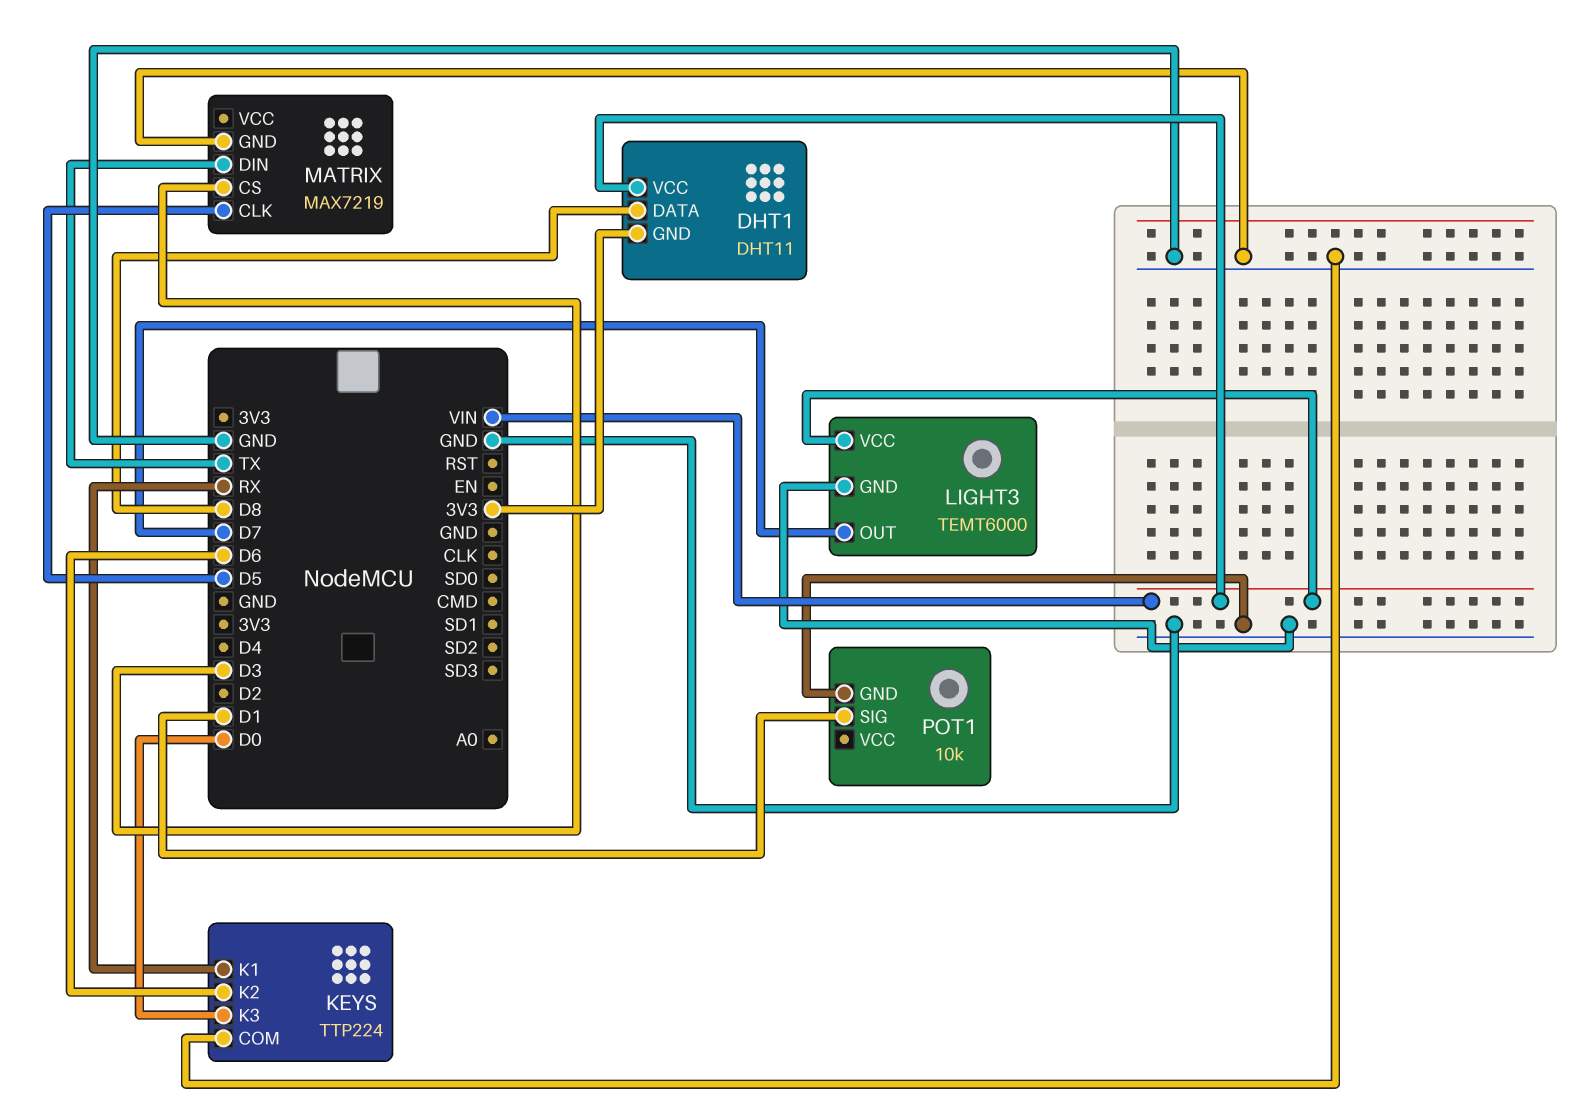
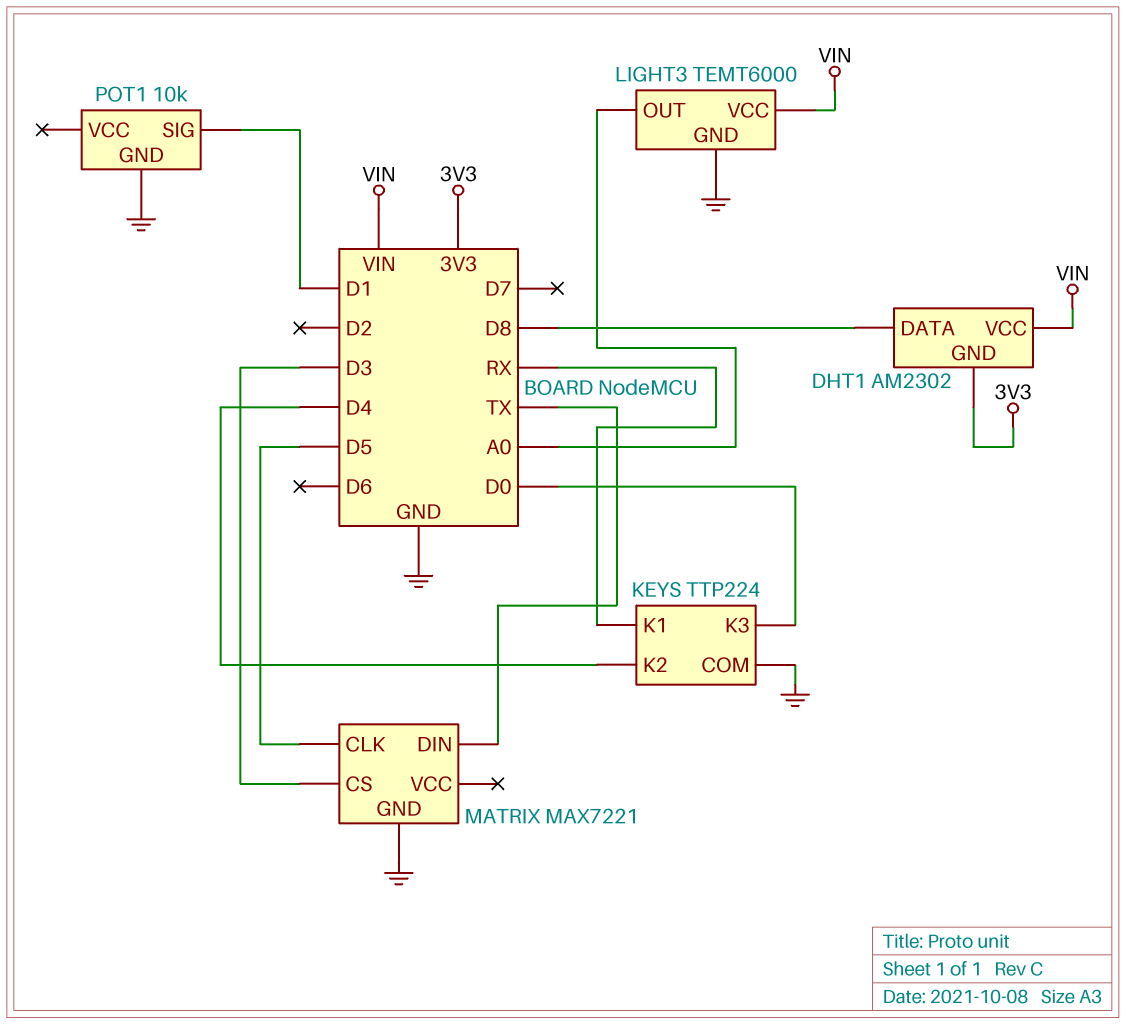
DHT1: DHT11 -> AM2302
KEYS pin K2: D6 -> D4
LIGHT3 pin OUT: D7 -> A0
MATRIX: MAX7219 -> MAX7221

